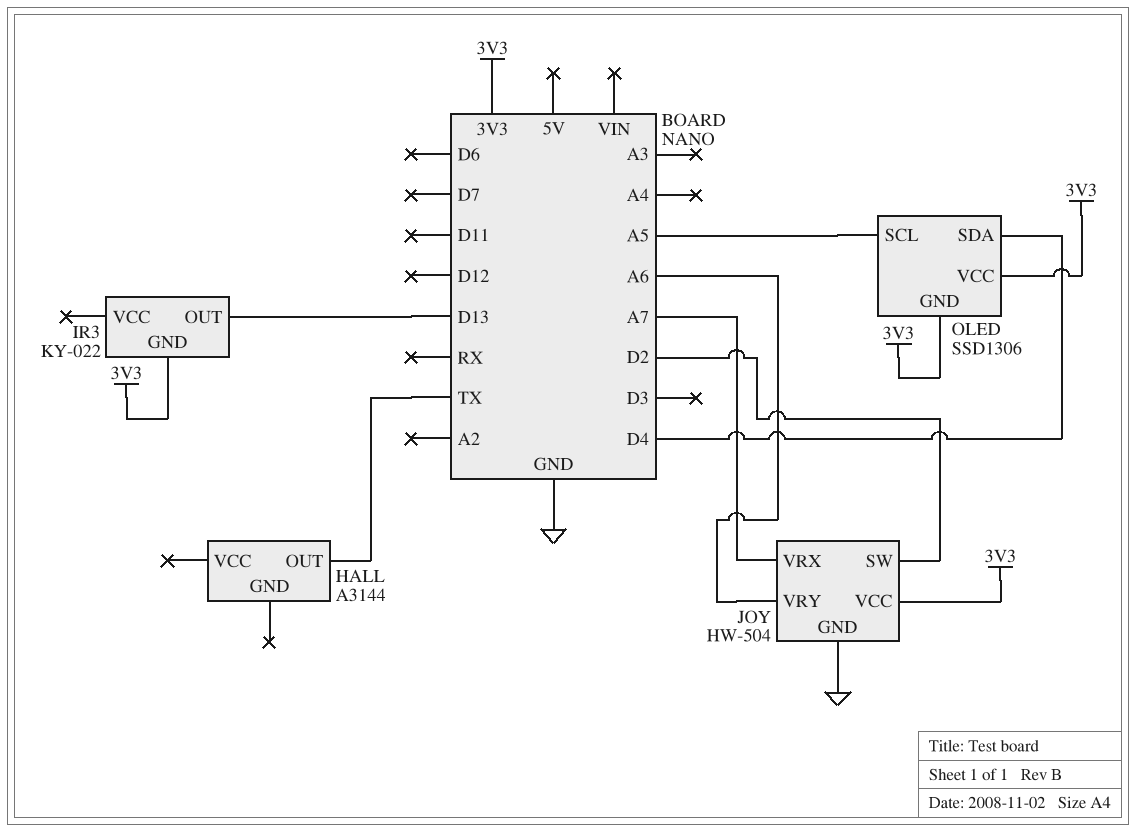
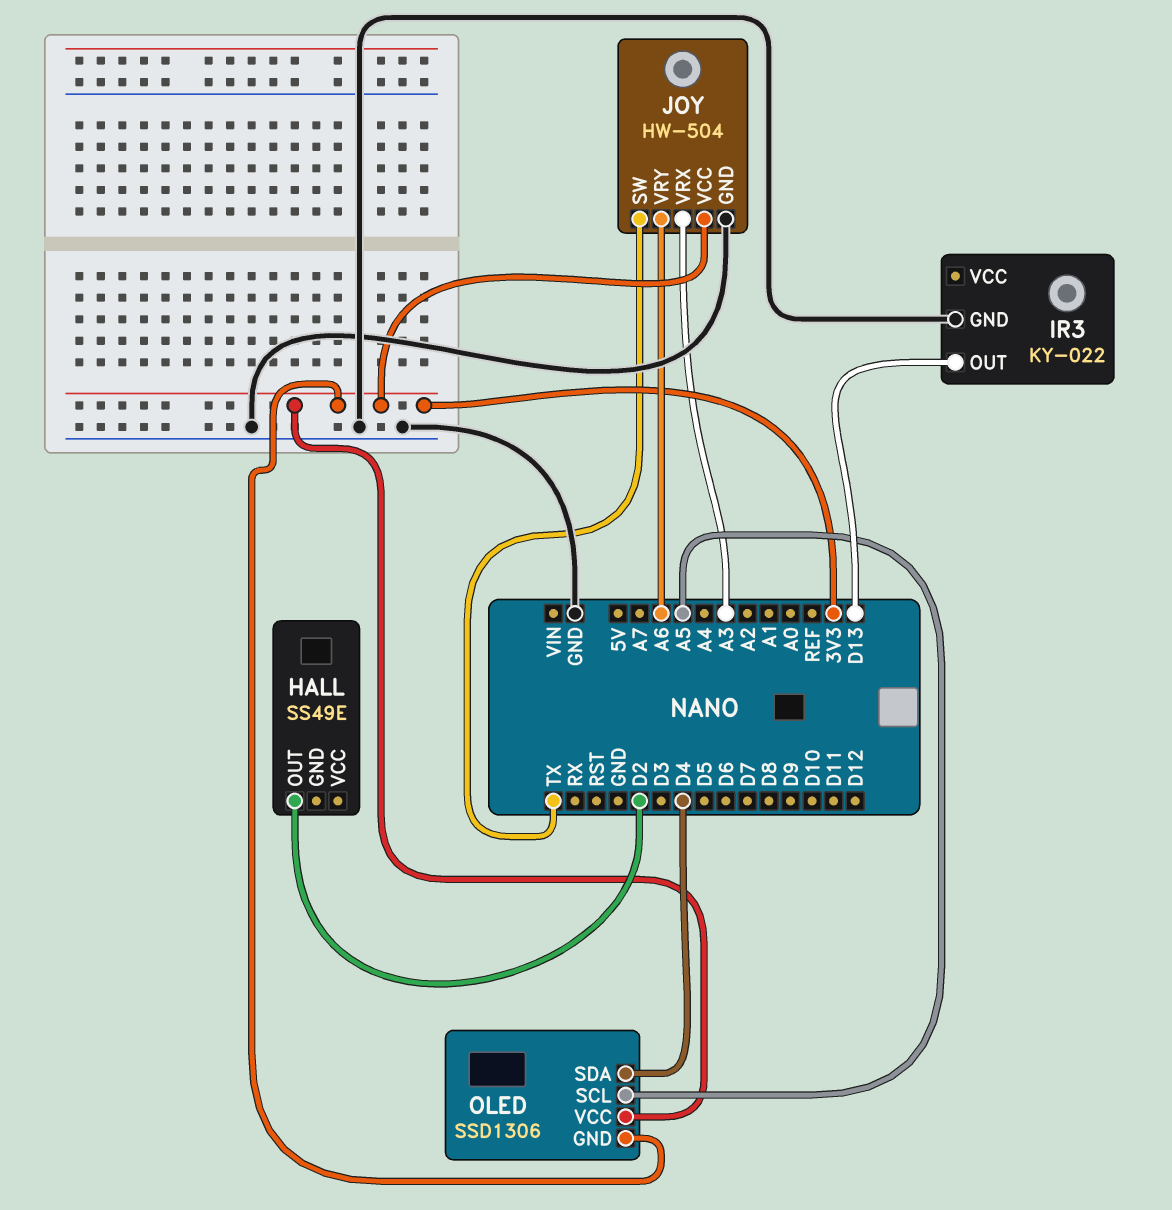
HALL: A3144 -> SS49E
HALL pin OUT: TX -> D2
IR3 pin GND: 3V3 -> GND
JOY pin SW: D2 -> TX
JOY pin VRX: A7 -> A3

